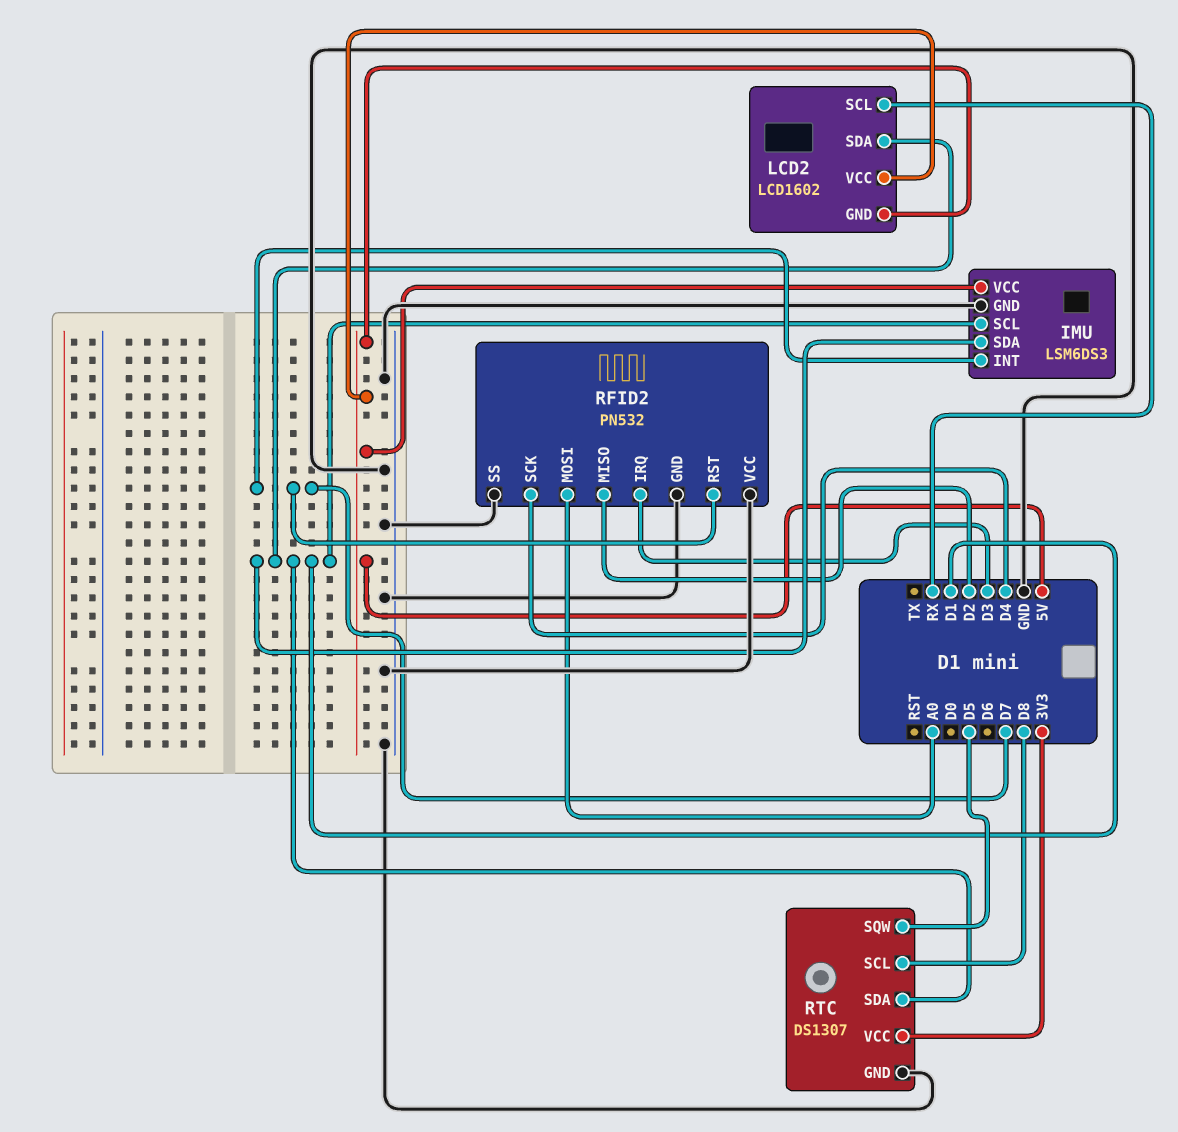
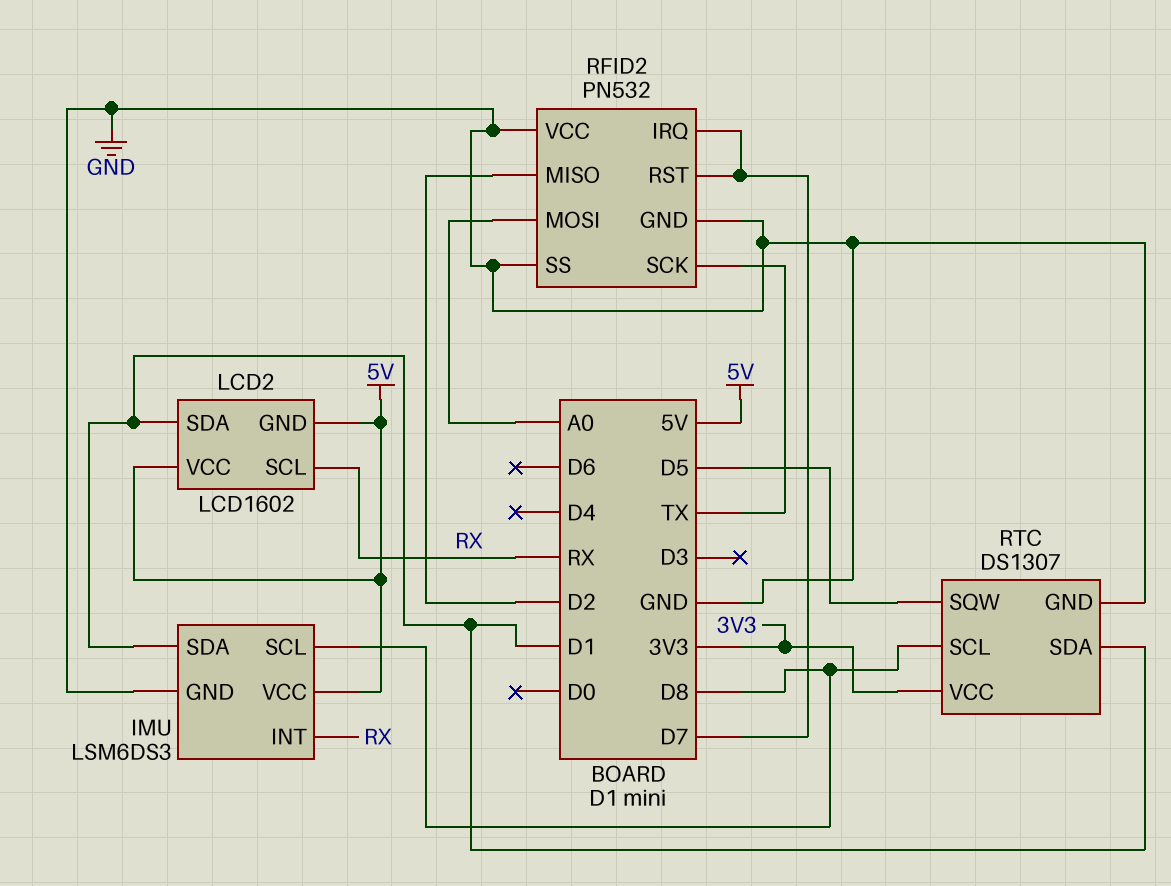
IMU pin INT: D7 -> RX
IMU pin SCL: D1 -> D8
RFID2 pin IRQ: D3 -> D7
RFID2 pin SCK: D4 -> TX

